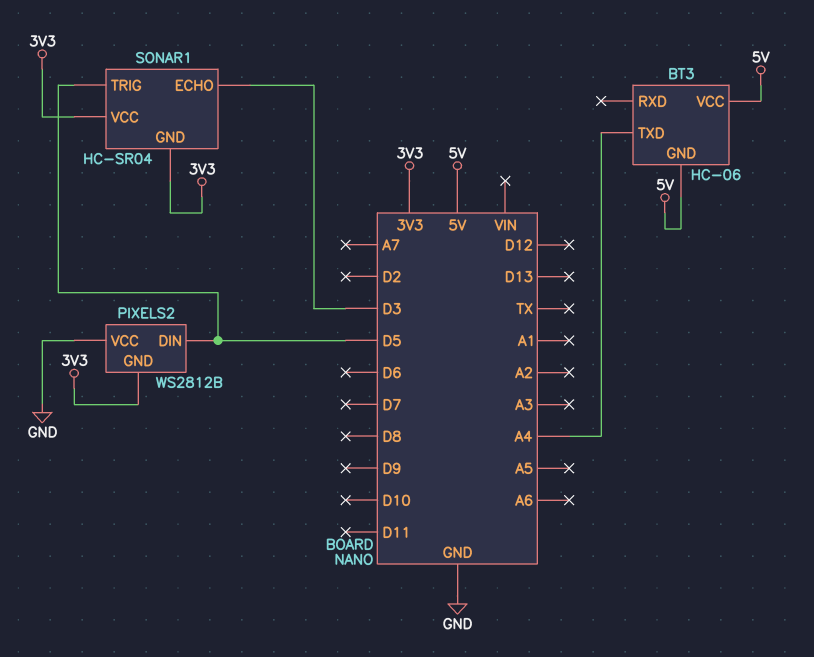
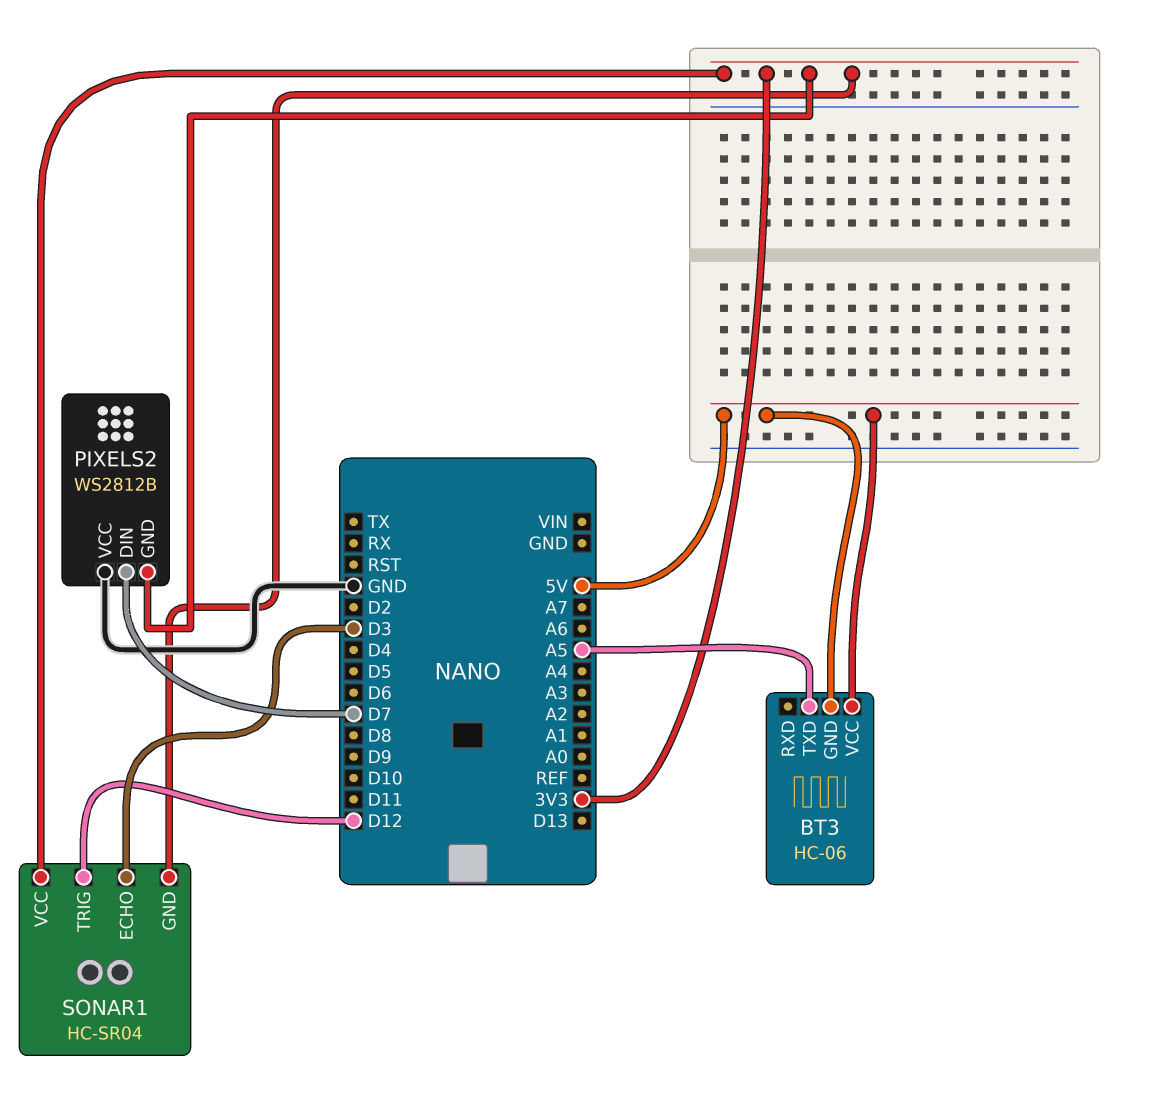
BT3 pin TXD: A4 -> A5
PIXELS2 pin DIN: D5 -> D7
SONAR1 pin TRIG: D5 -> D12

